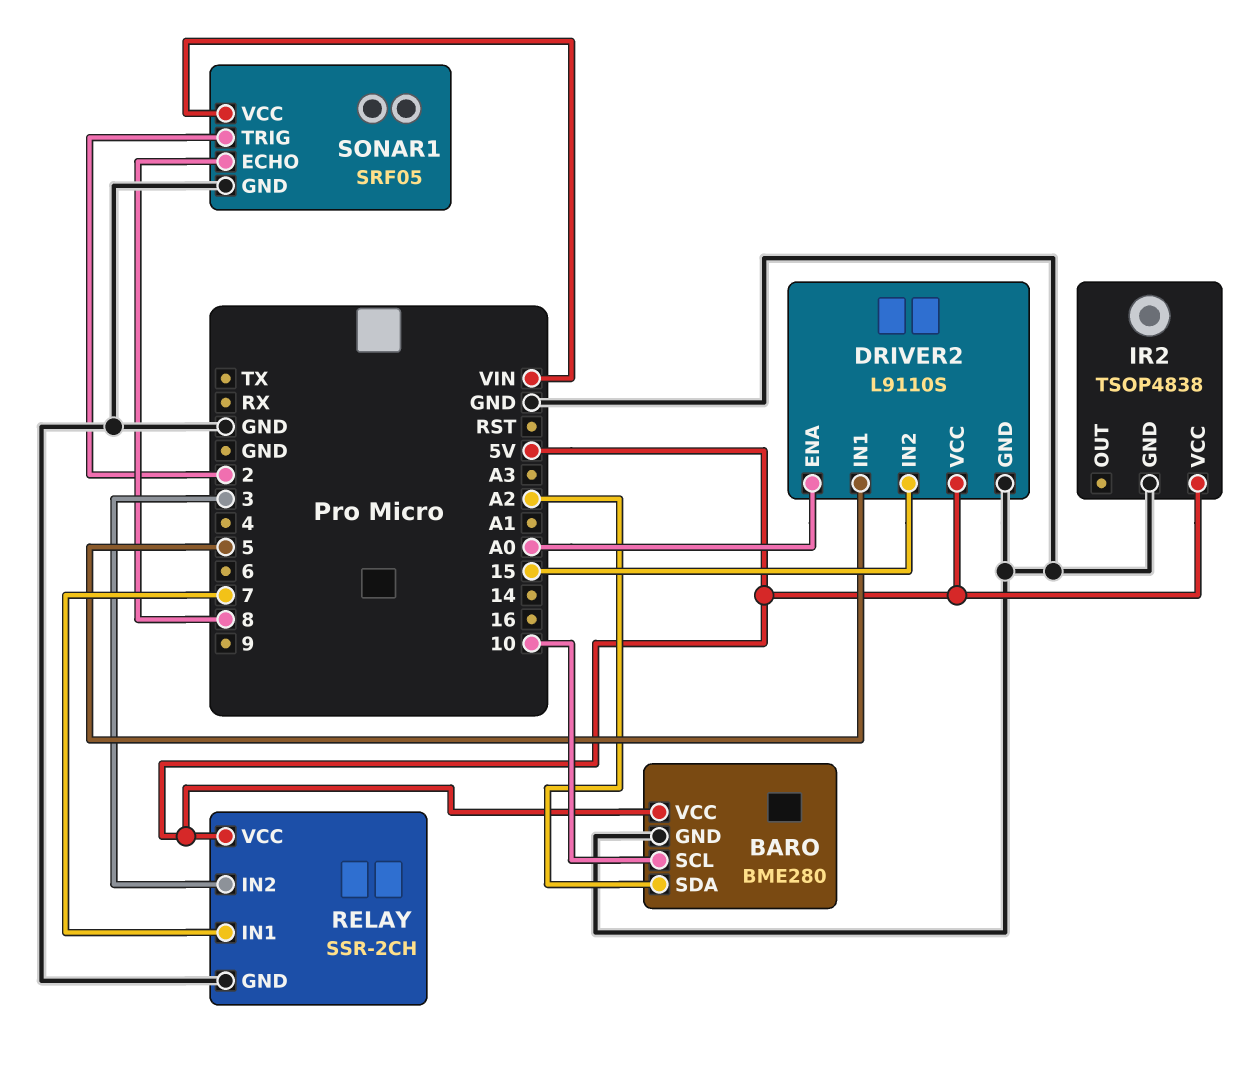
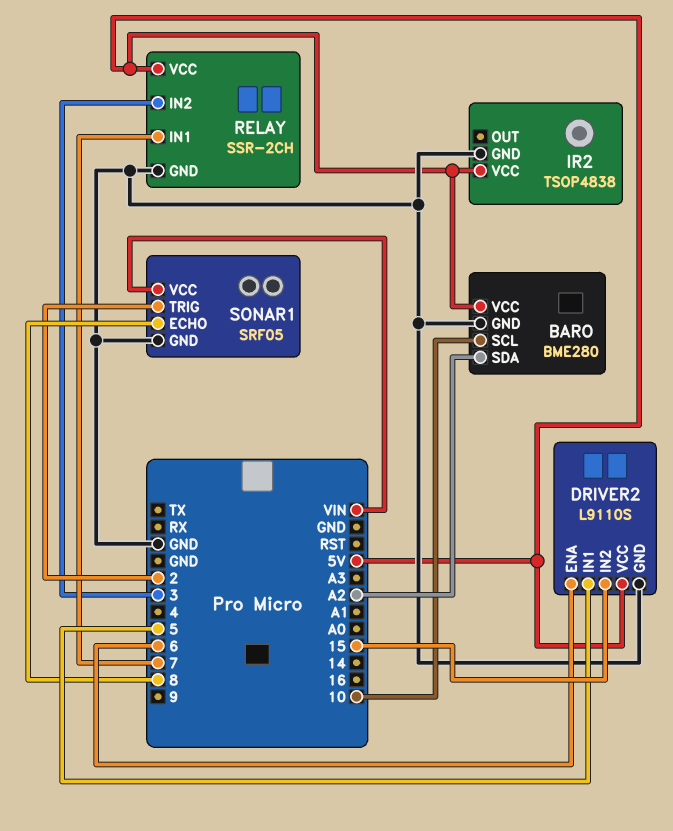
DRIVER2 pin ENA: A0 -> 6

